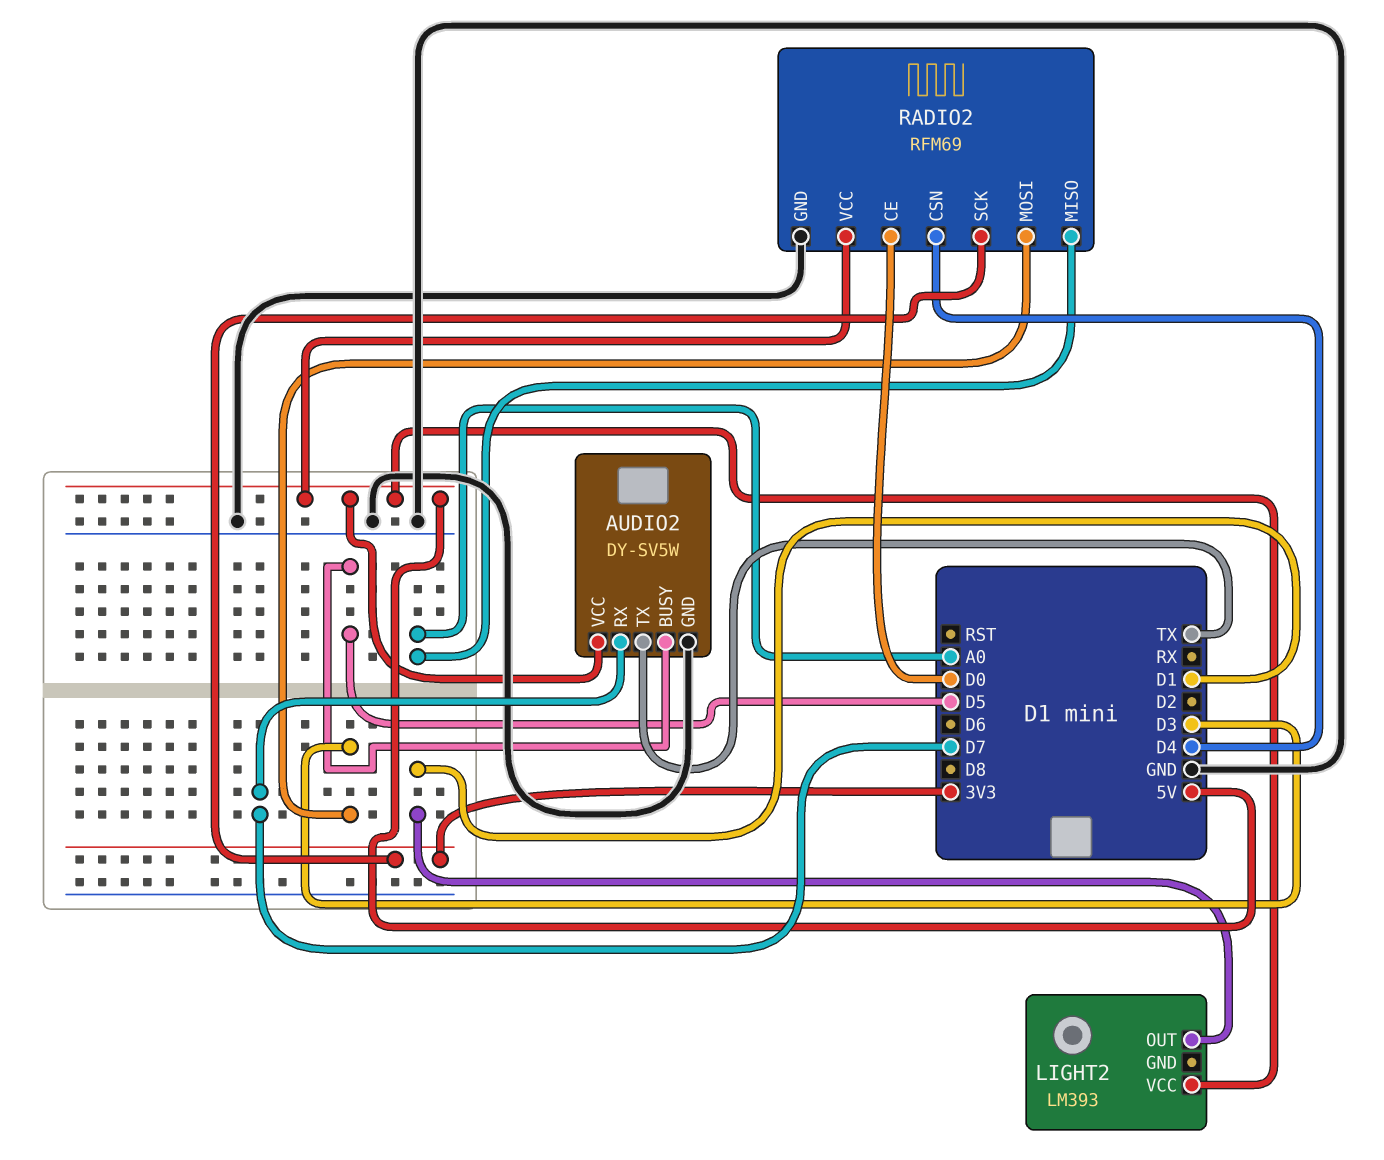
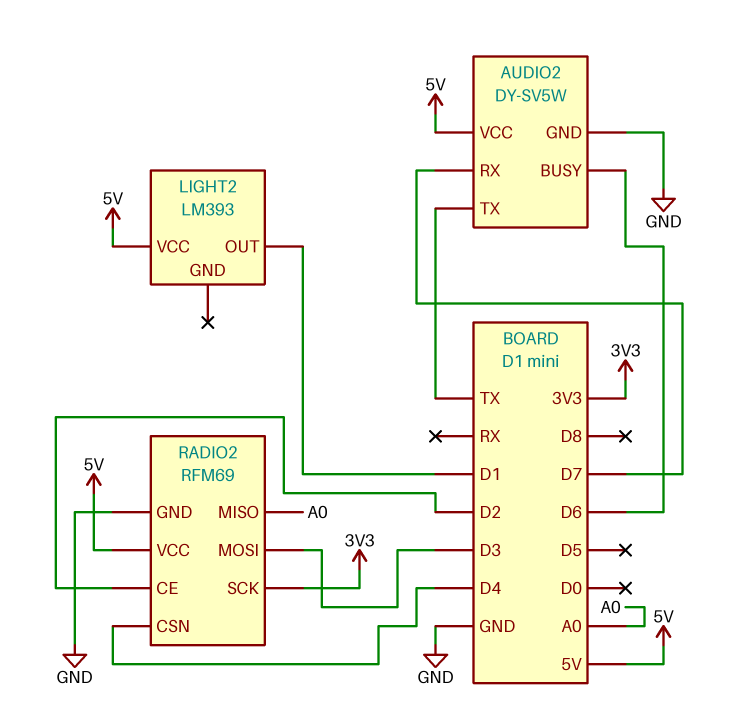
AUDIO2 pin BUSY: D5 -> D6
RADIO2 pin CE: D0 -> D2

